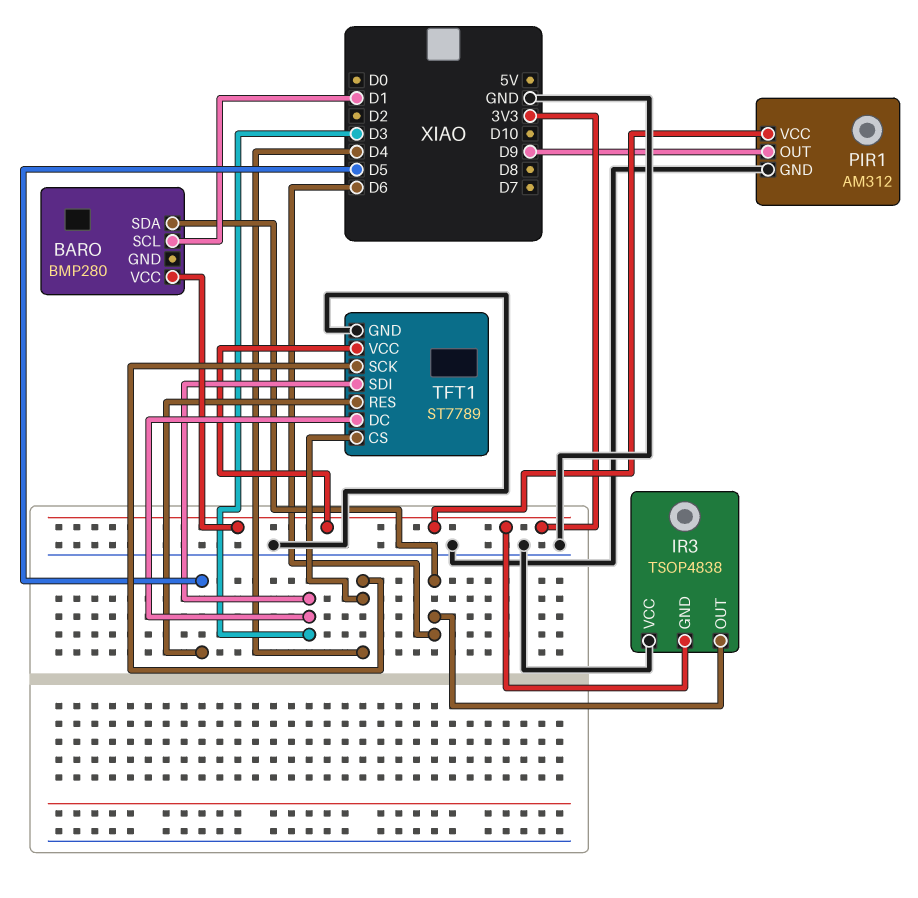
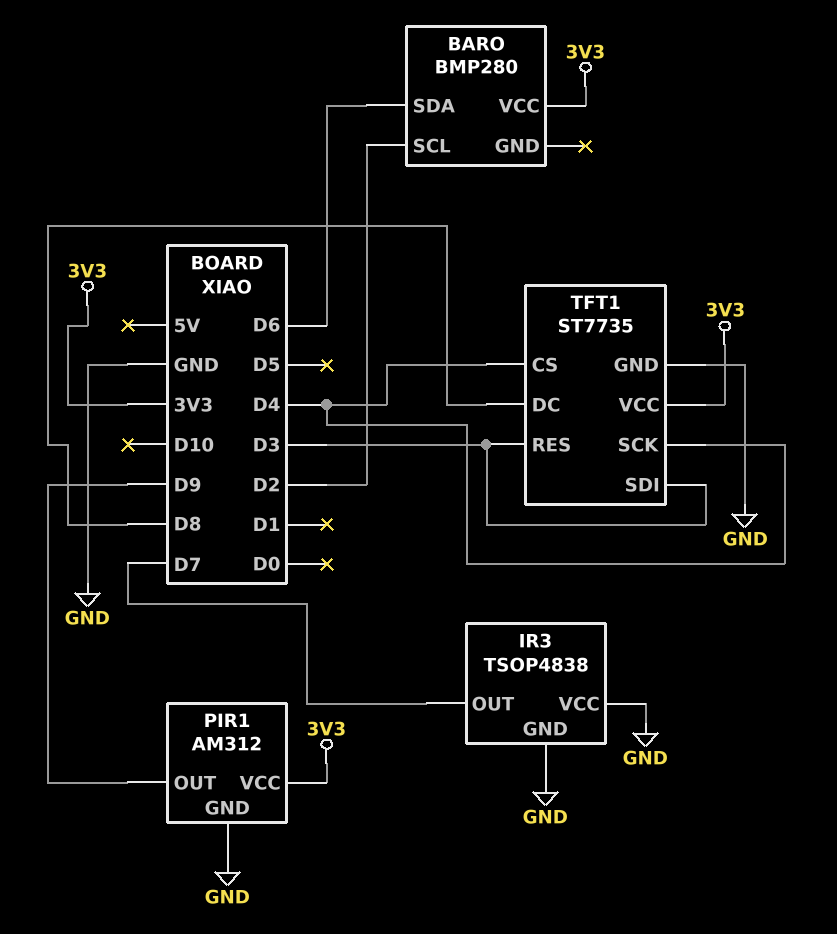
BARO pin SCL: D1 -> D2
IR3 pin GND: 3V3 -> GND
IR3 pin OUT: D6 -> D7
TFT1: ST7789 -> ST7735
TFT1 pin DC: D3 -> D8
TFT1 pin RES: D5 -> D3

